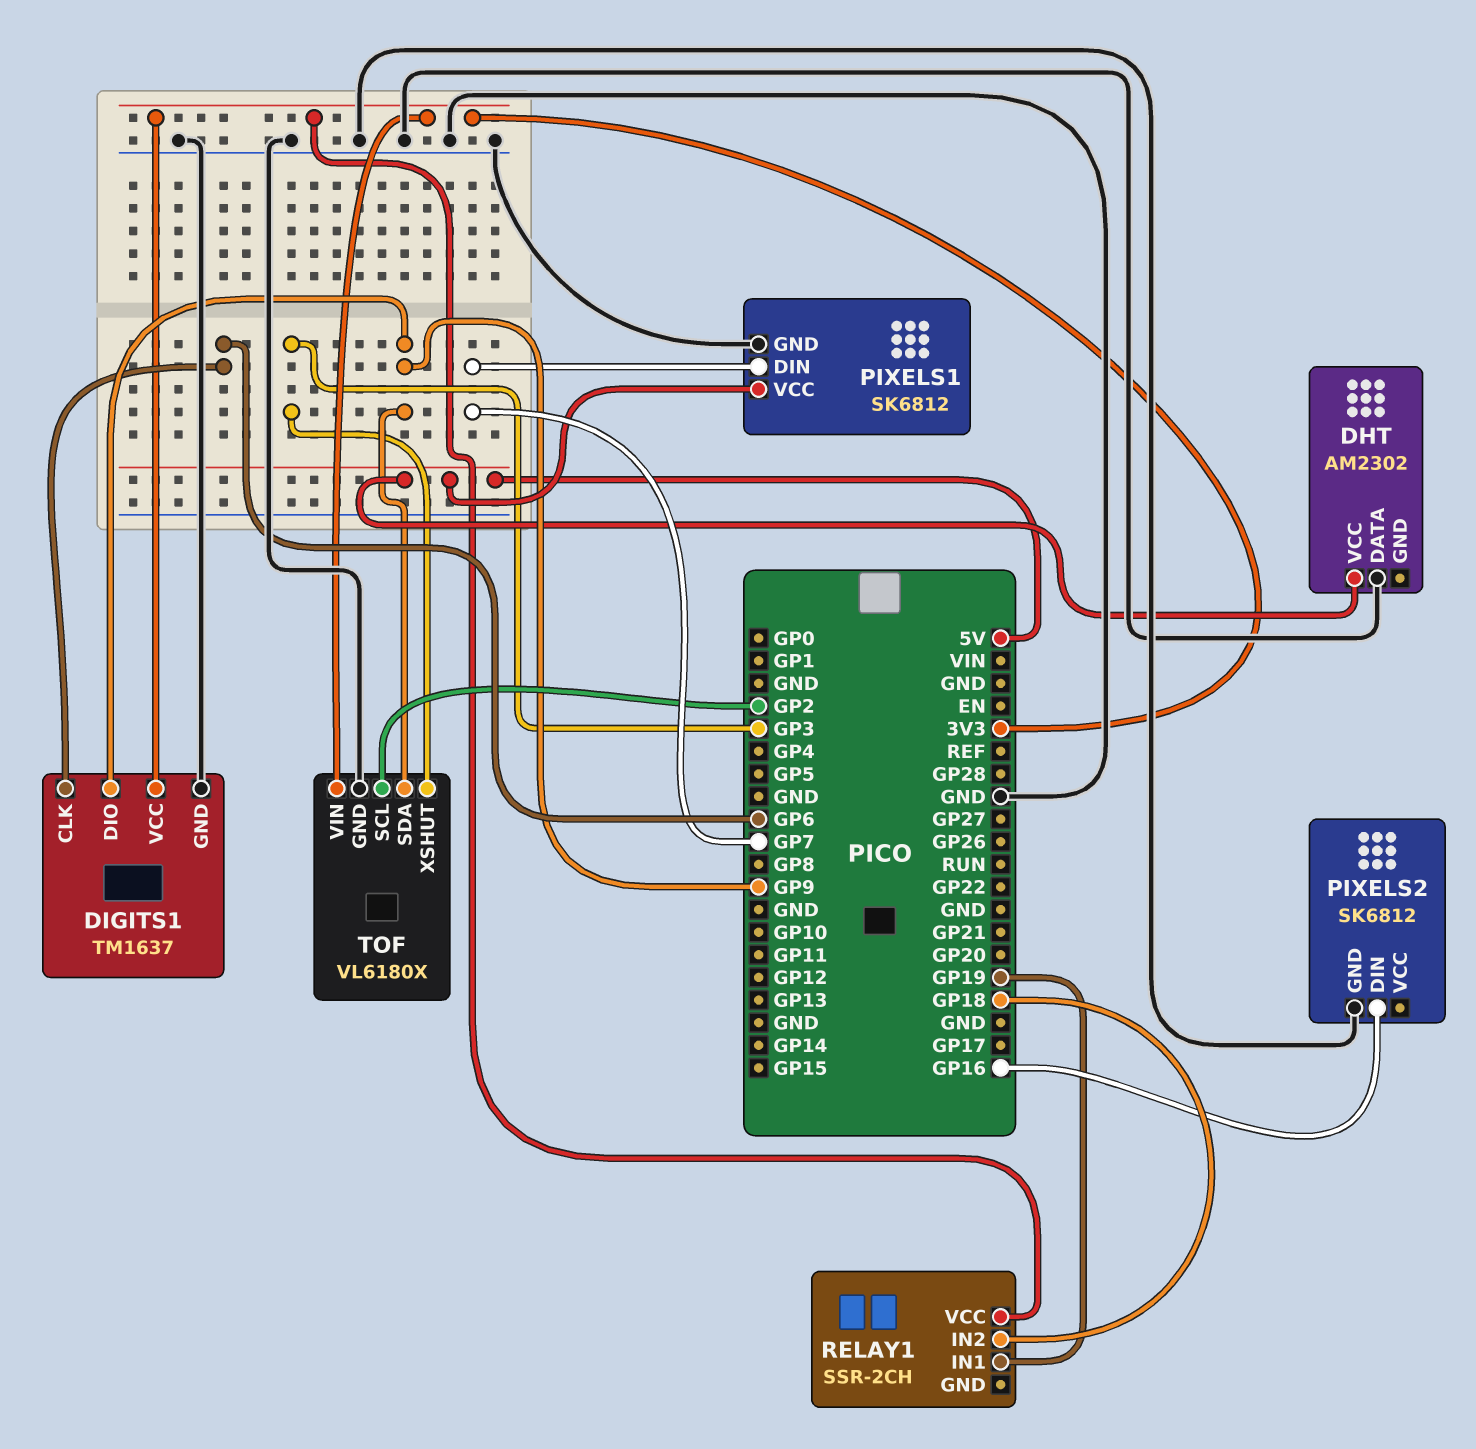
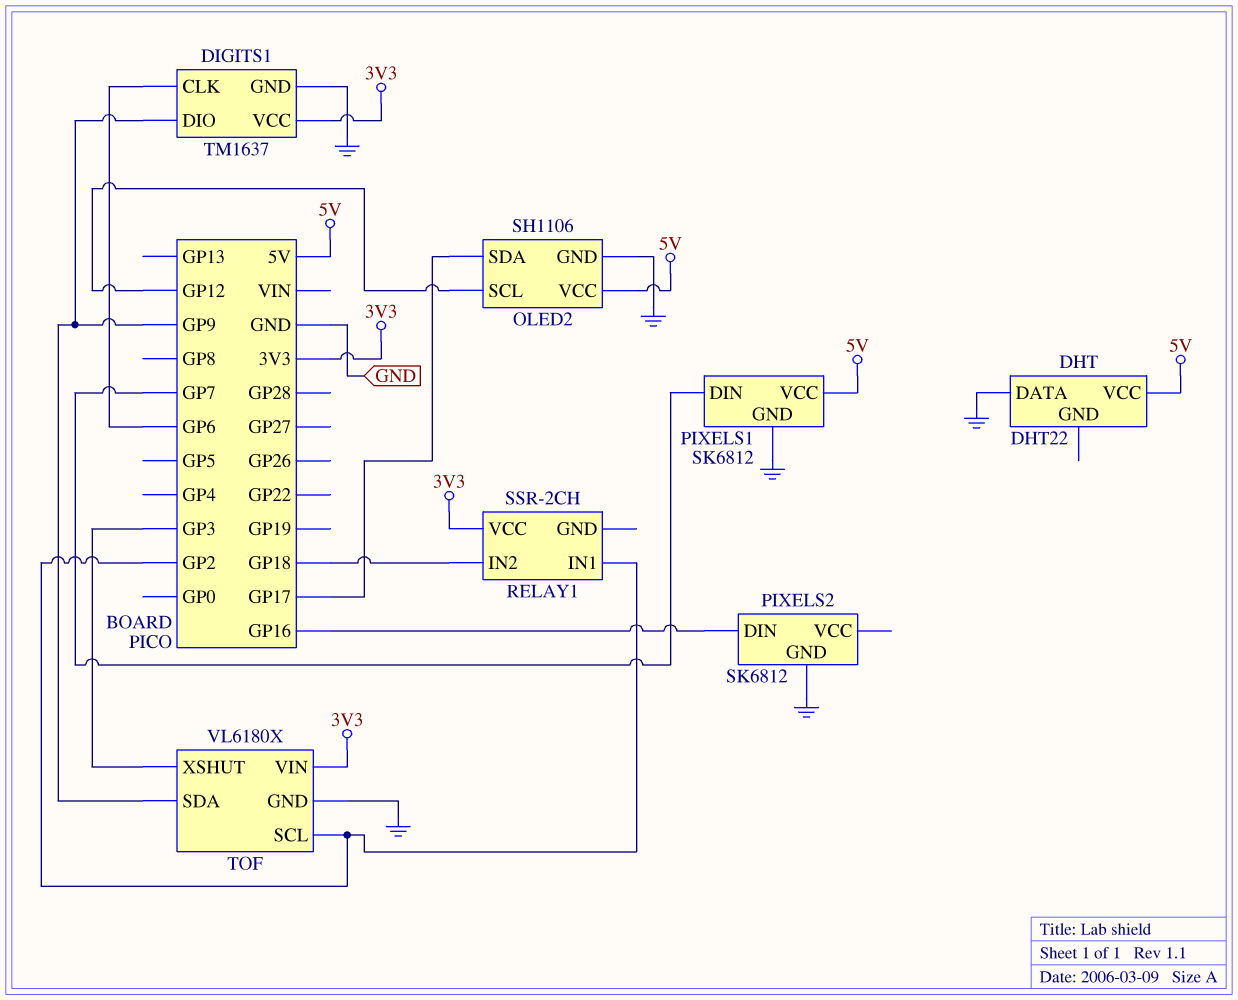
DHT: AM2302 -> DHT22
OLED2: none -> SH1106
OLED2 pin GND: none -> GND
OLED2 pin SCL: none -> GP12
OLED2 pin SDA: none -> GP17
OLED2 pin VCC: none -> 5V
RELAY1 pin IN1: GP19 -> GP2

